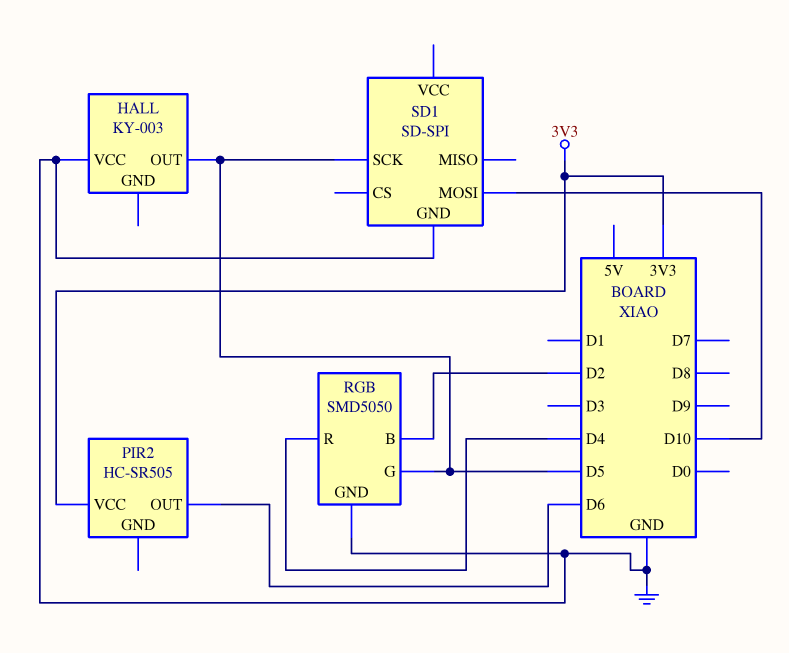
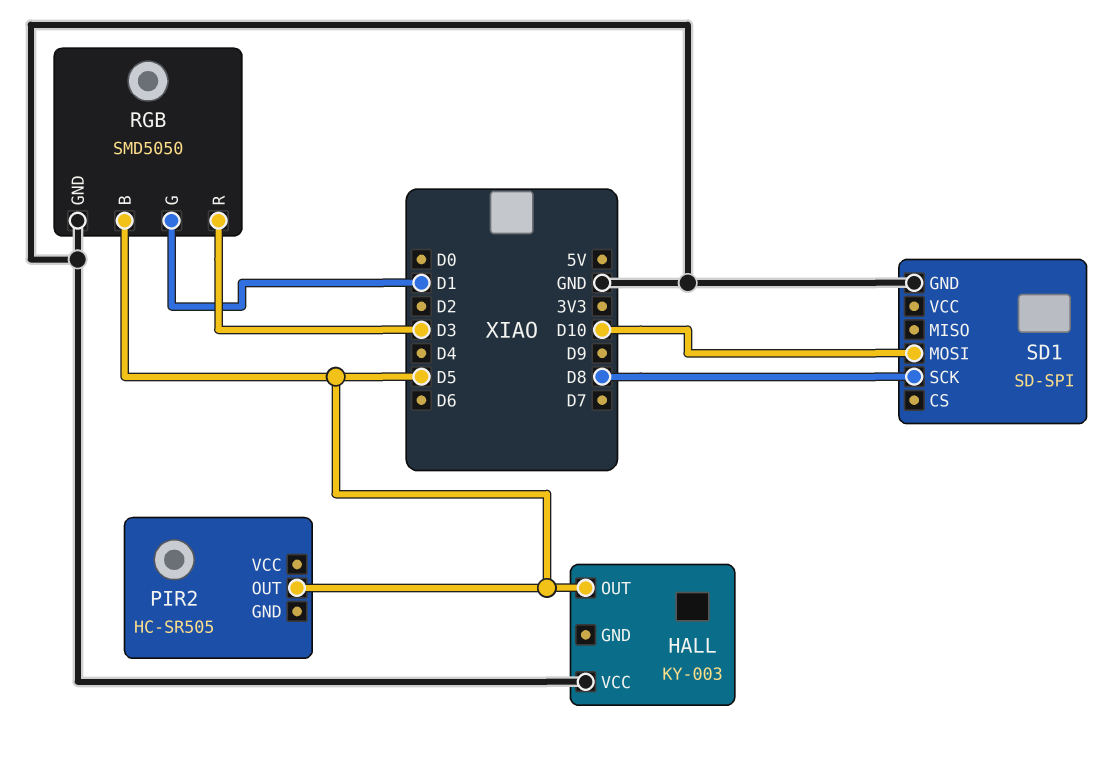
PIR2 pin OUT: D6 -> D5
PIR2 pin VCC: 3V3 -> none
RGB pin B: D2 -> D5
RGB pin G: D5 -> D1
RGB pin R: D4 -> D3
SD1 pin SCK: D5 -> D8

